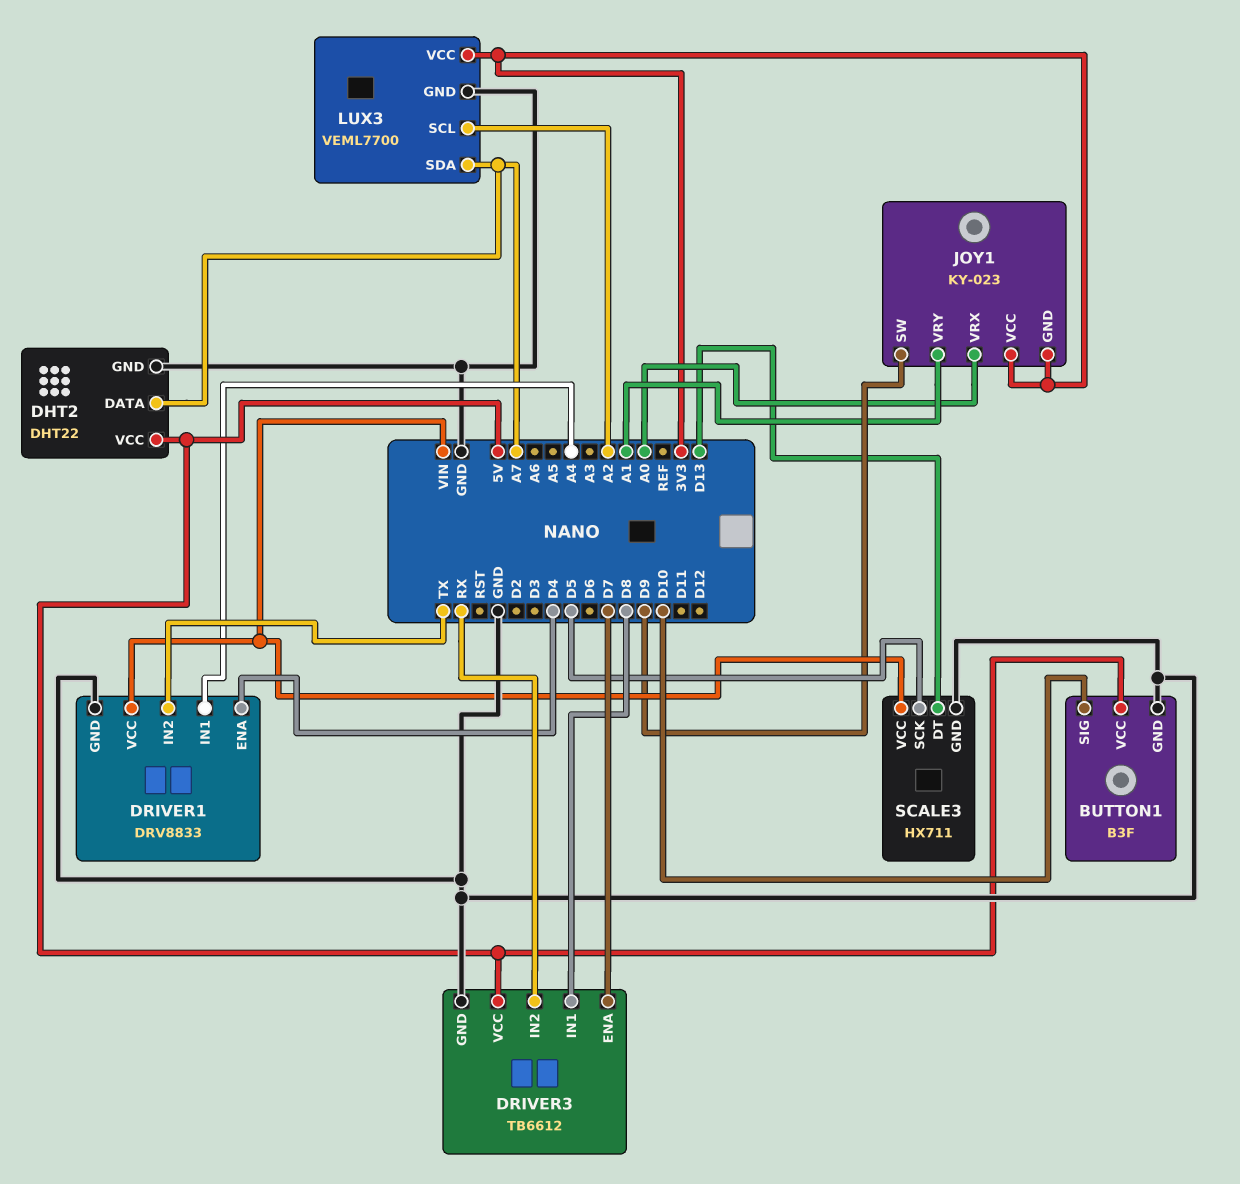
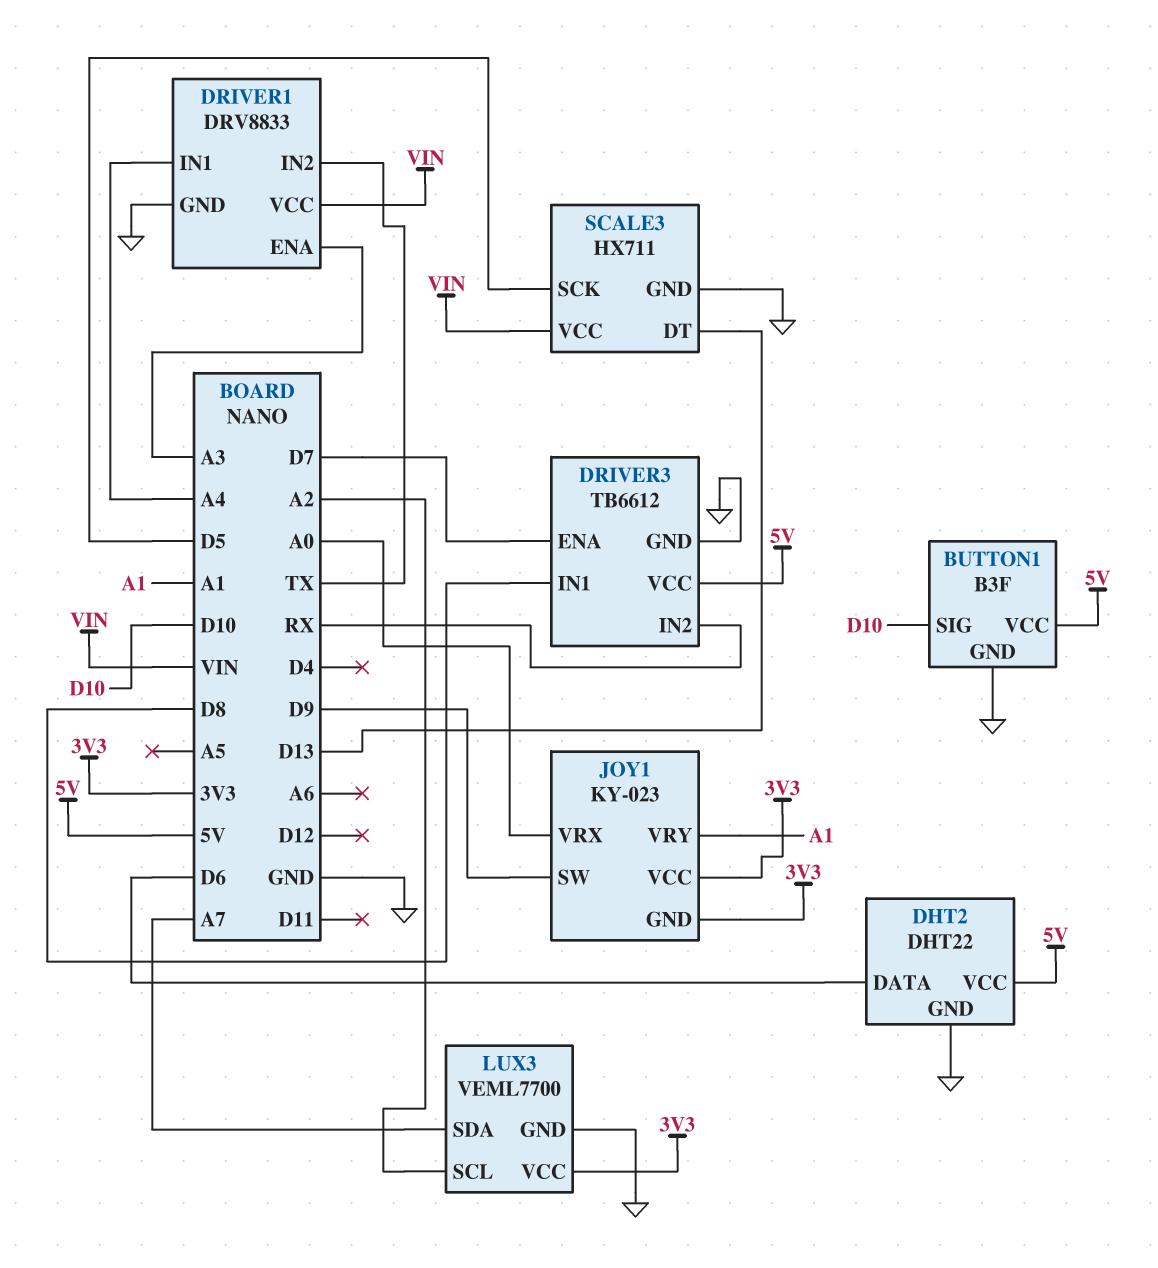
DHT2 pin DATA: A7 -> D6
DRIVER1 pin ENA: D4 -> A3

